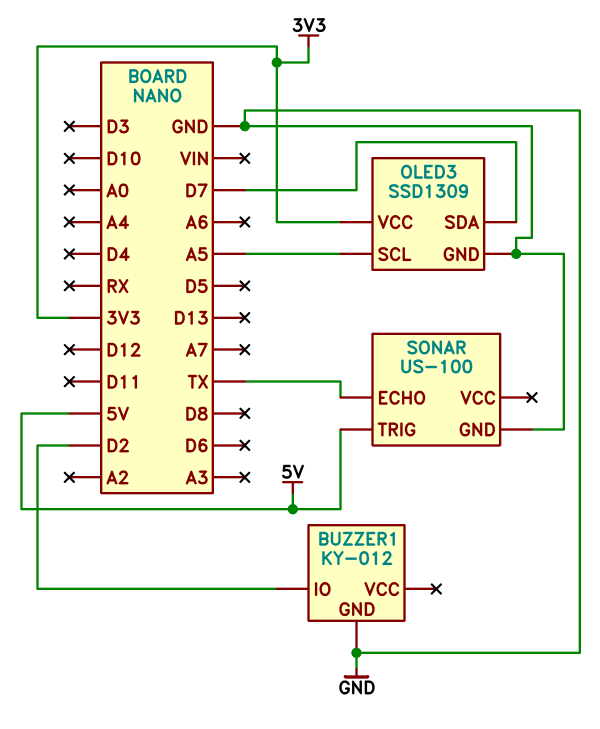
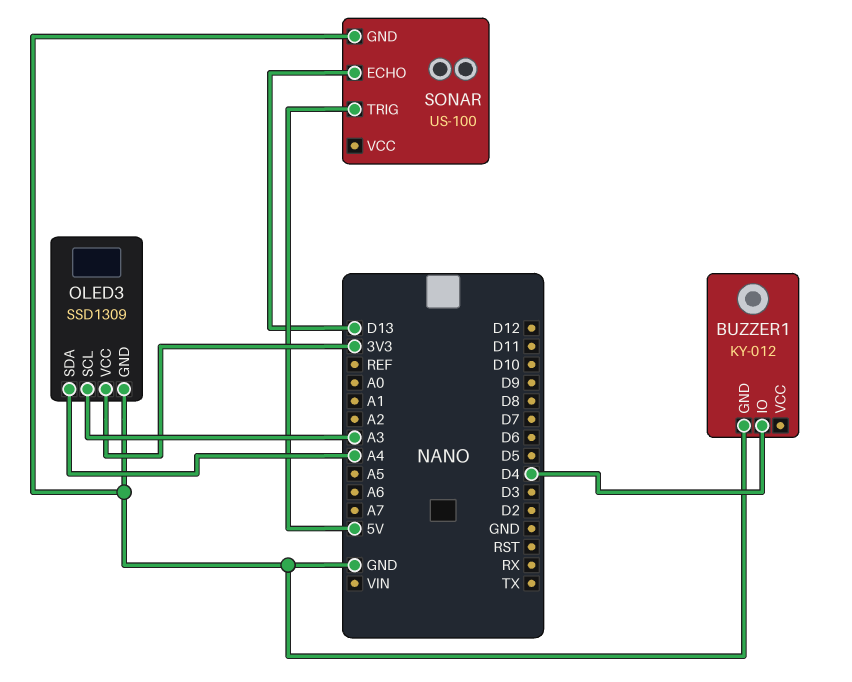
BUZZER1 pin IO: D2 -> D4
OLED3 pin SCL: A5 -> A3
OLED3 pin SDA: D7 -> A4
SONAR pin ECHO: TX -> D13

